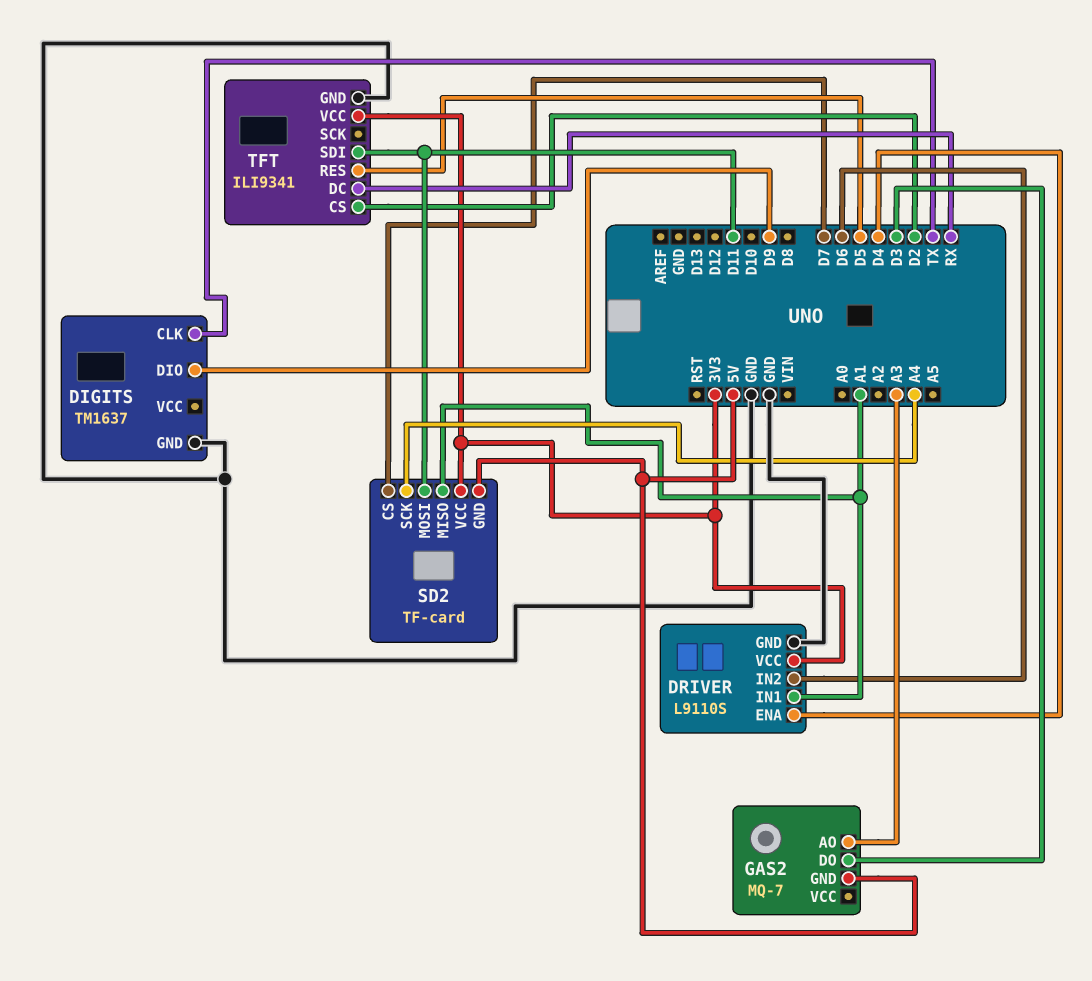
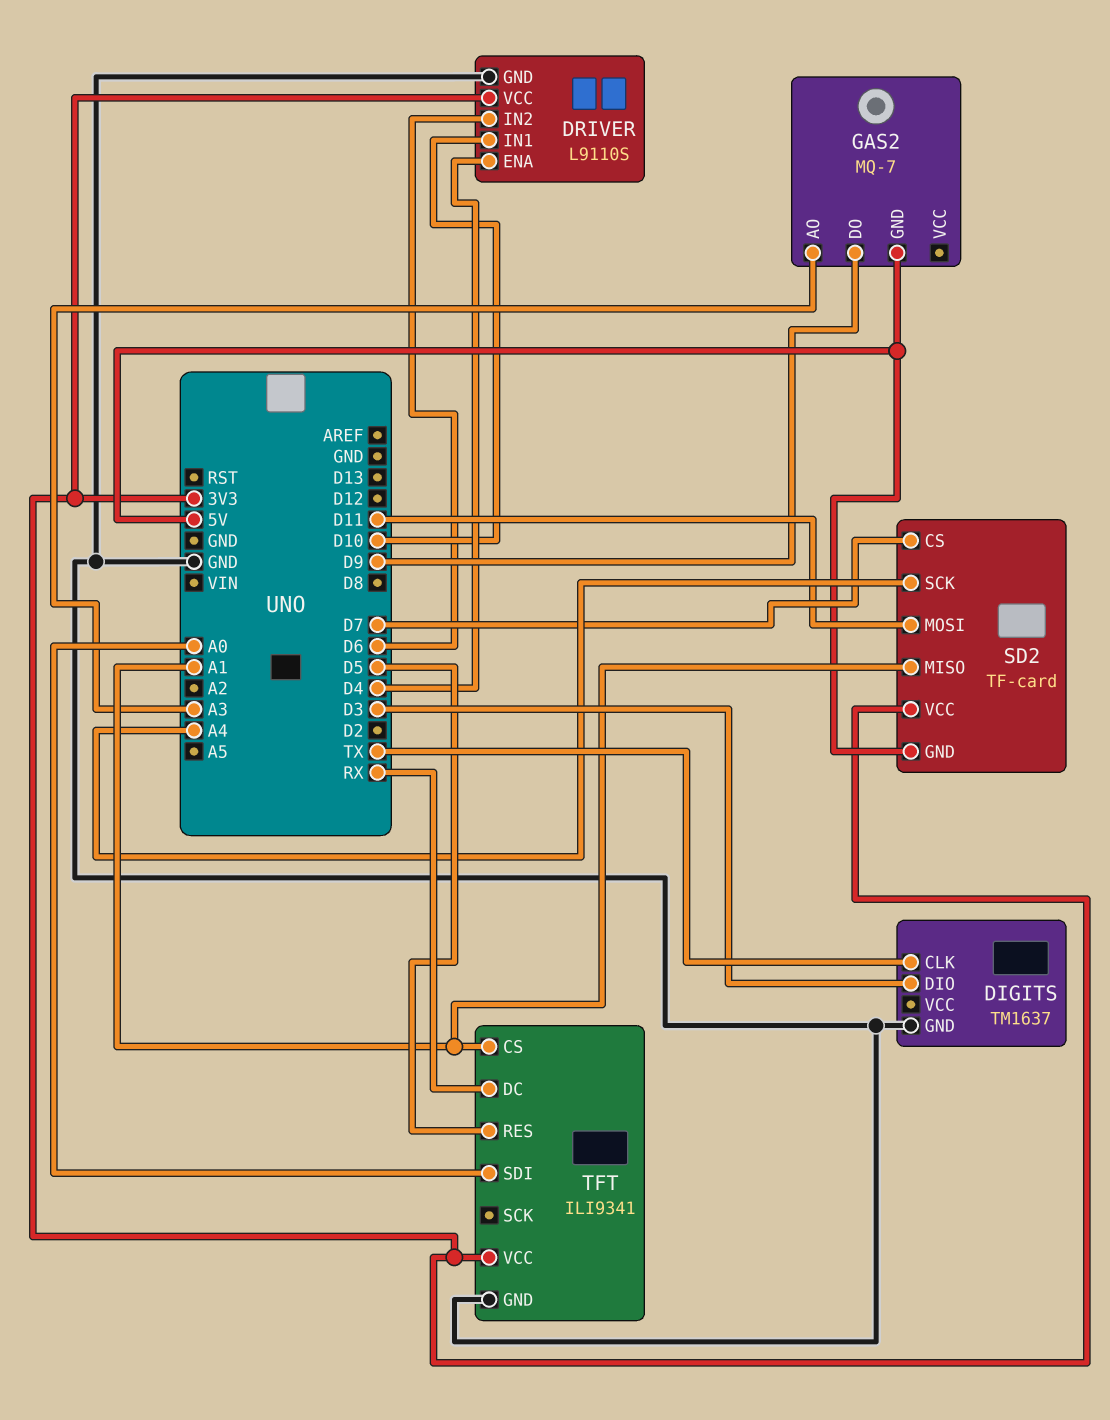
DIGITS pin DIO: D9 -> D3
DRIVER pin IN1: A1 -> D10
GAS2 pin DO: D3 -> D9
TFT pin CS: D2 -> A1
TFT pin SDI: D11 -> A0

